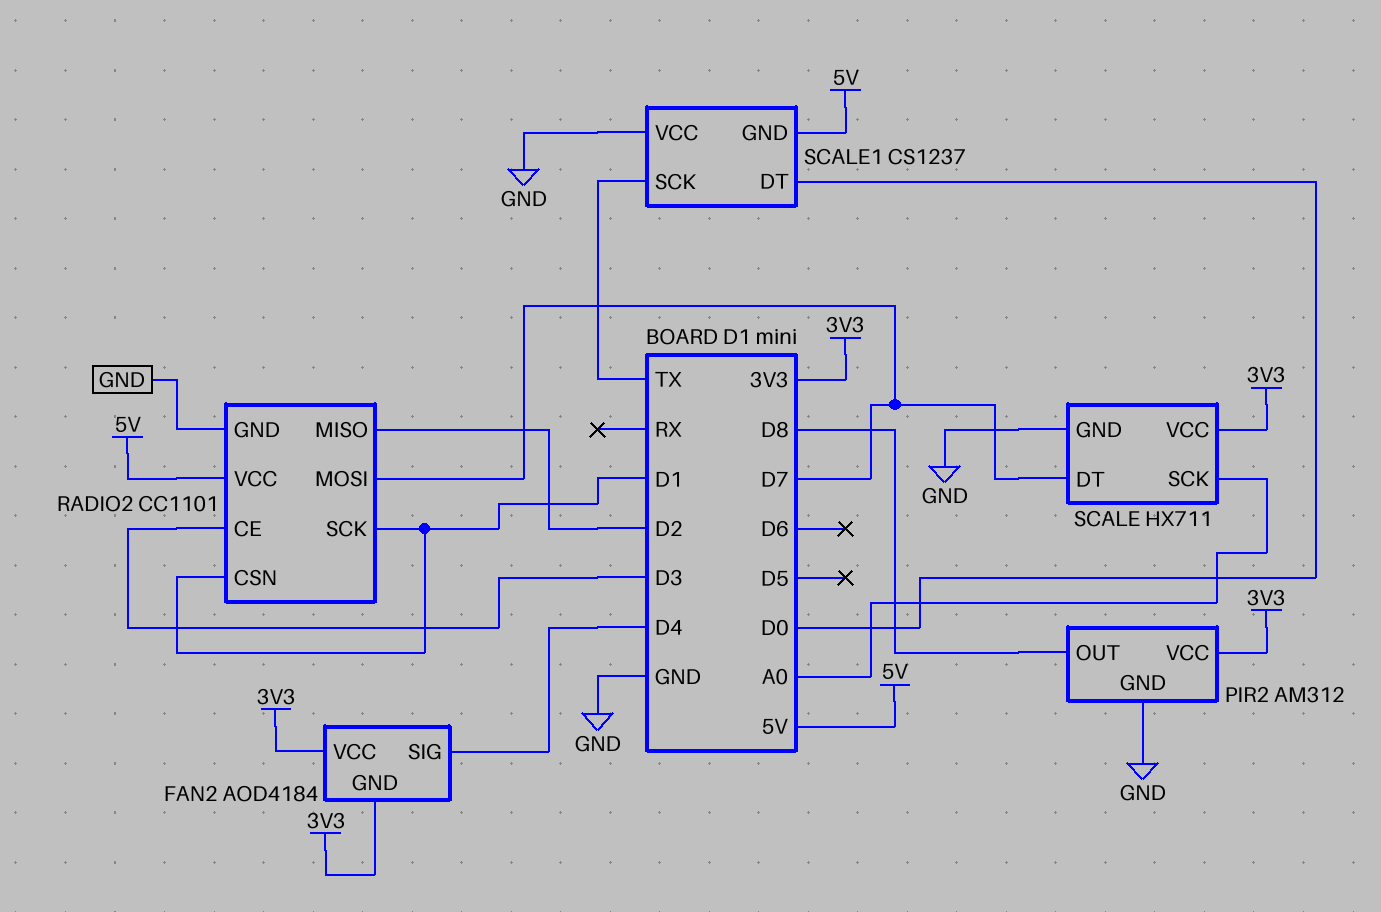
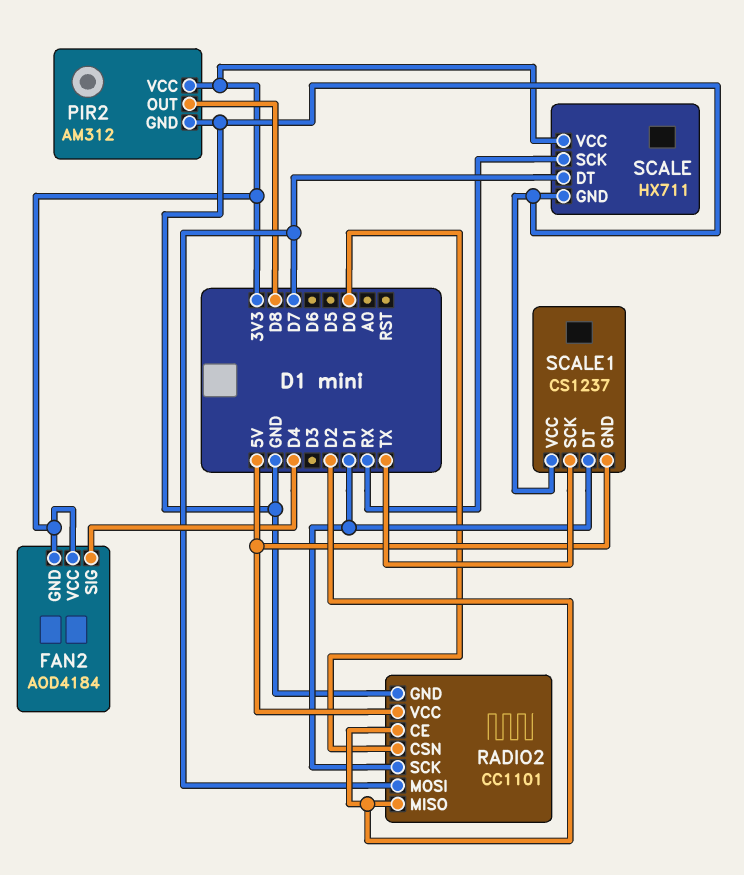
RADIO2 pin CE: D3 -> D2
RADIO2 pin CSN: D1 -> D0
SCALE pin SCK: A0 -> RX
SCALE1 pin DT: D0 -> D1

